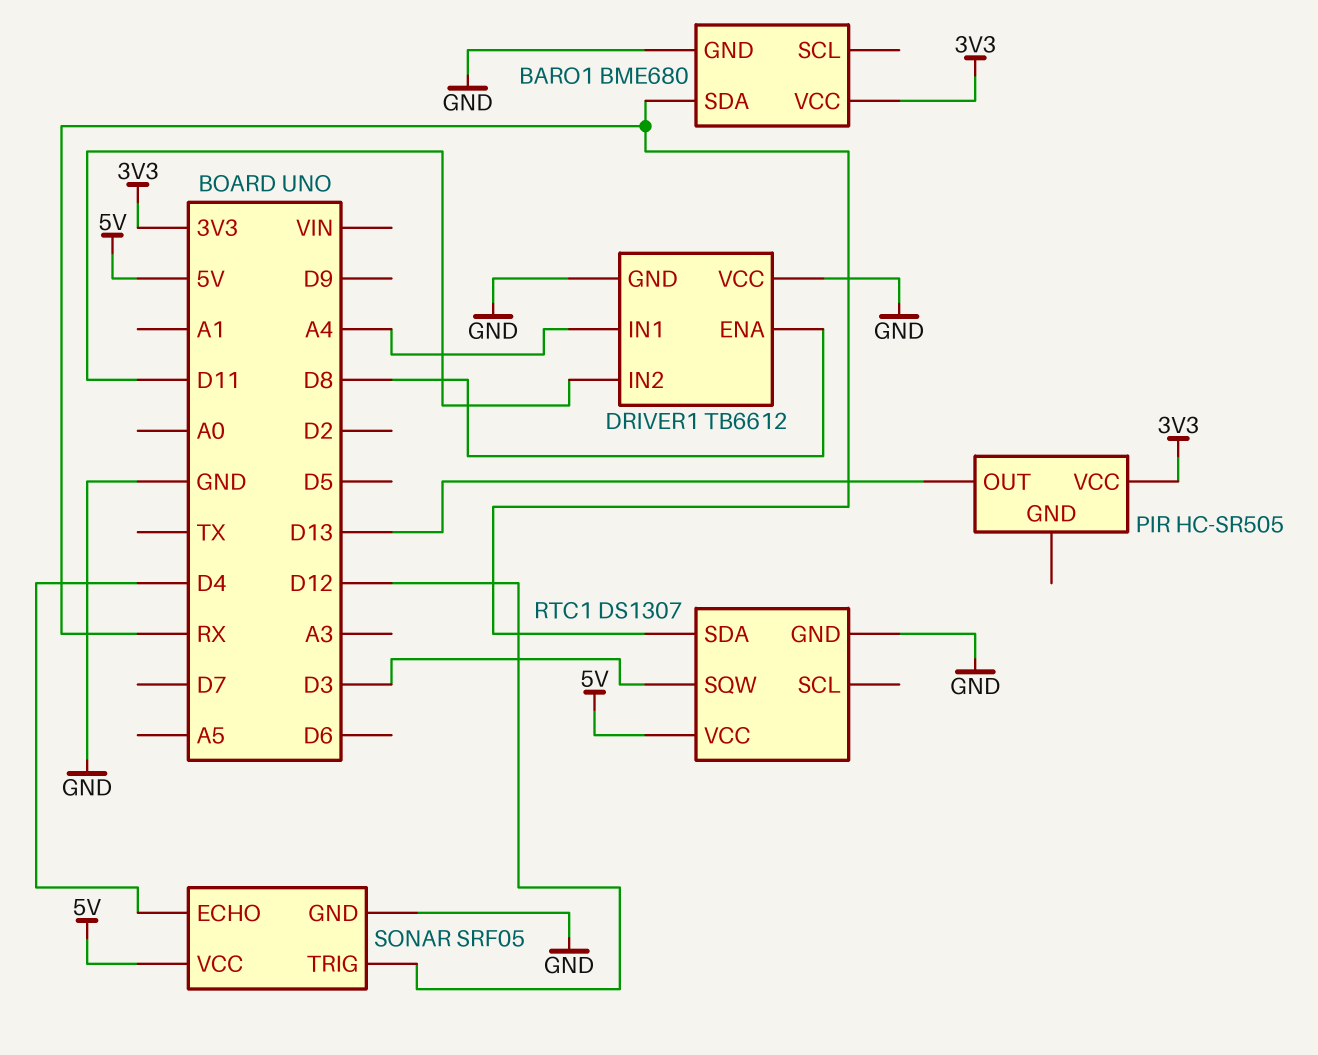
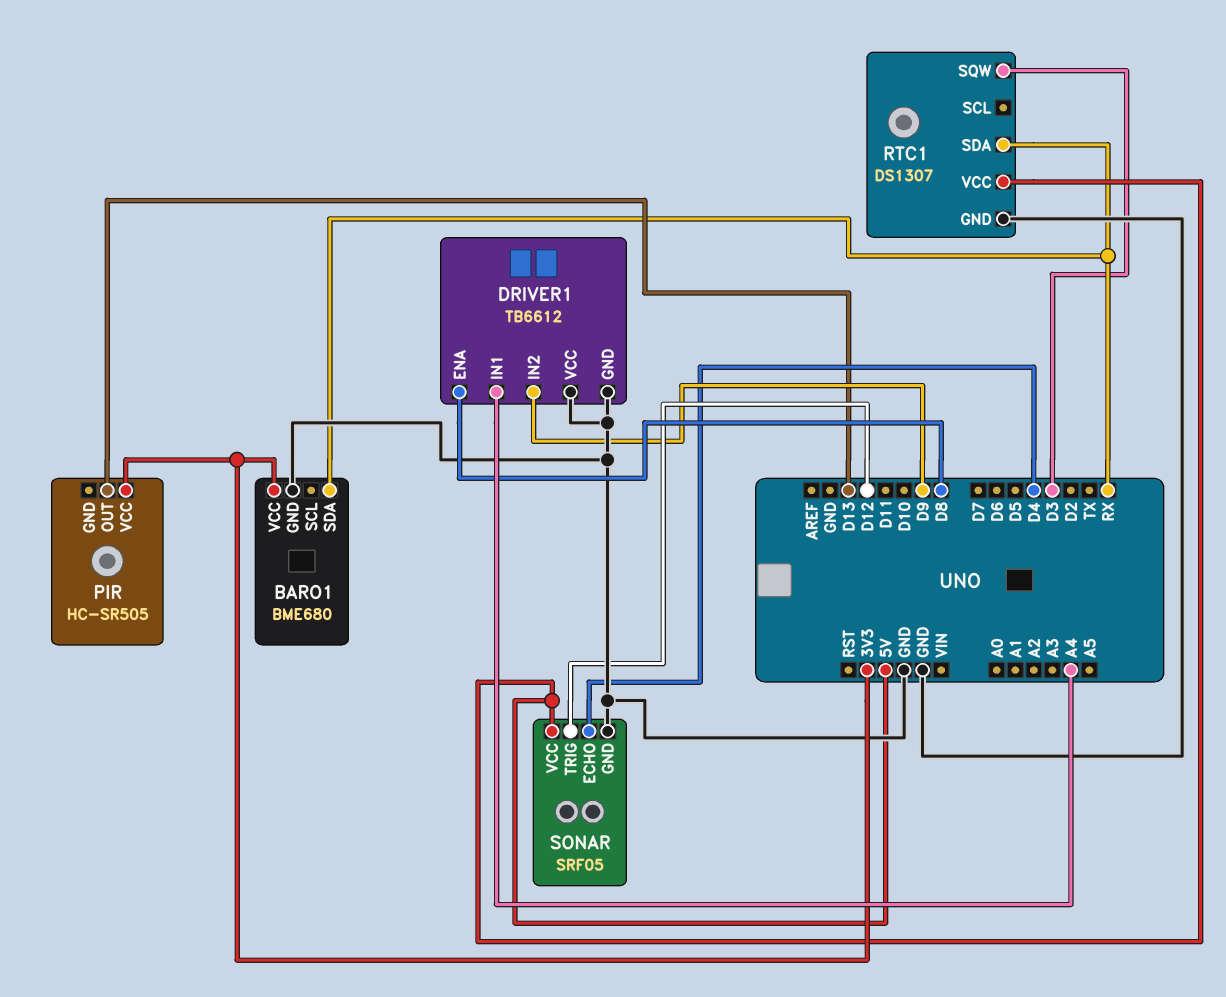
DRIVER1 pin IN2: D11 -> D9

